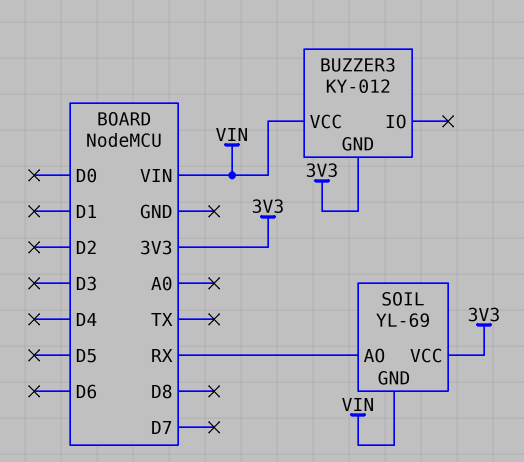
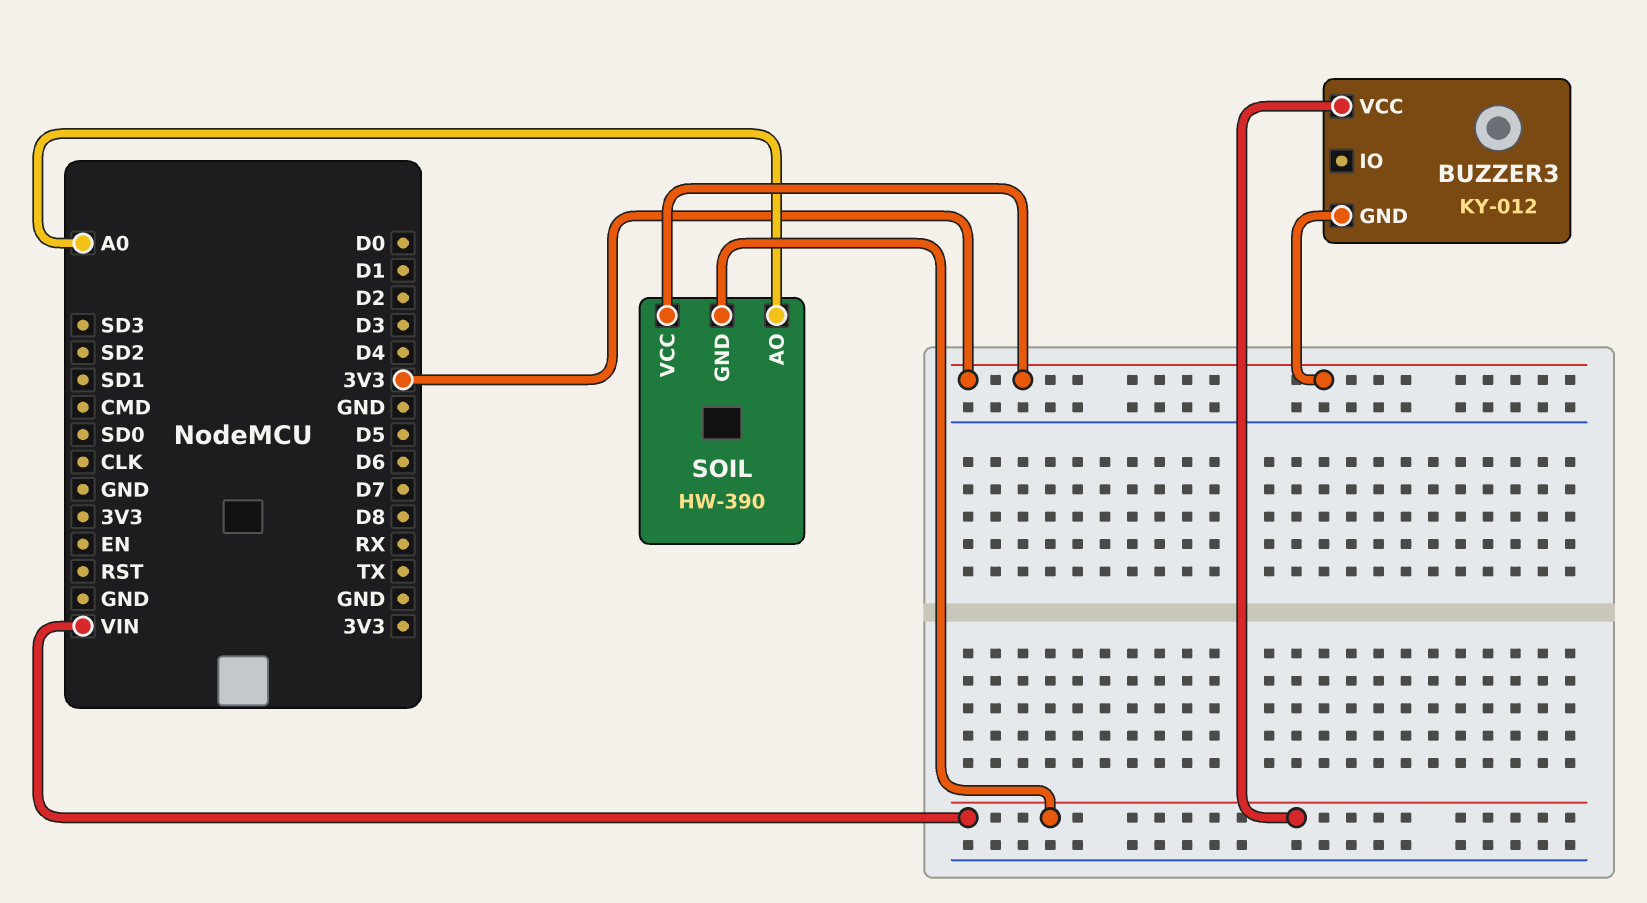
SOIL: YL-69 -> HW-390
SOIL pin AO: RX -> A0

